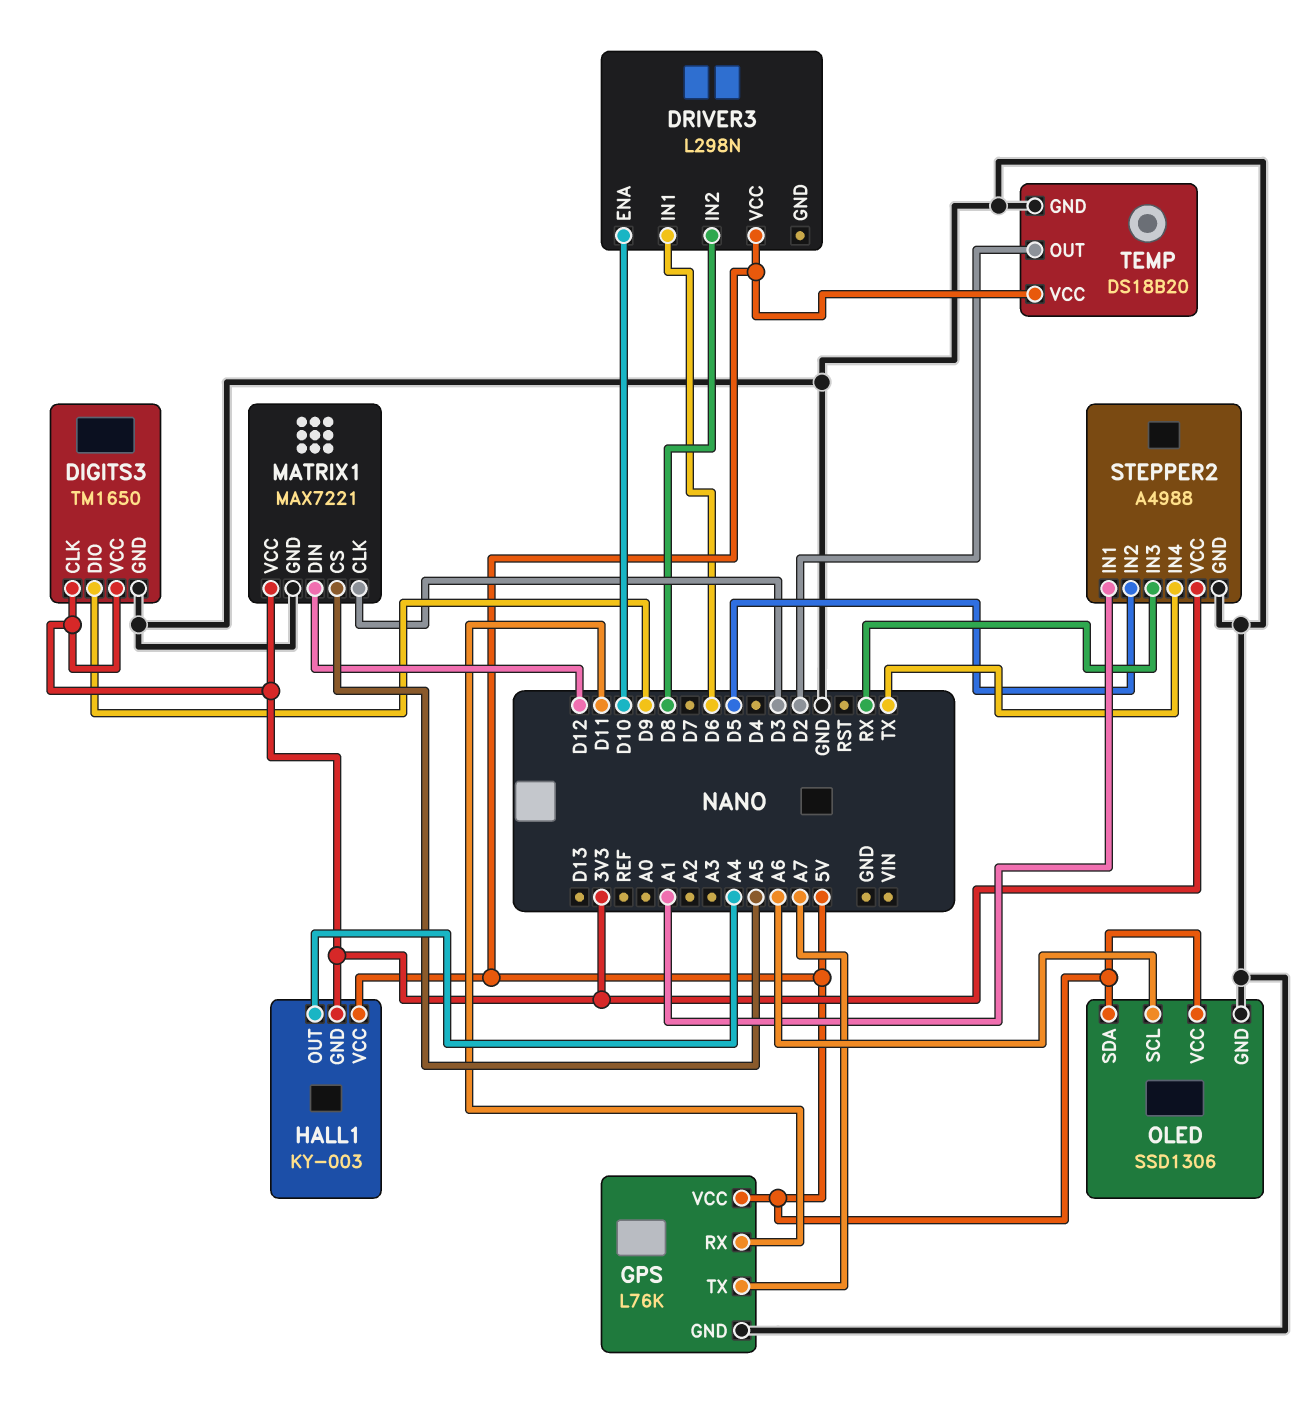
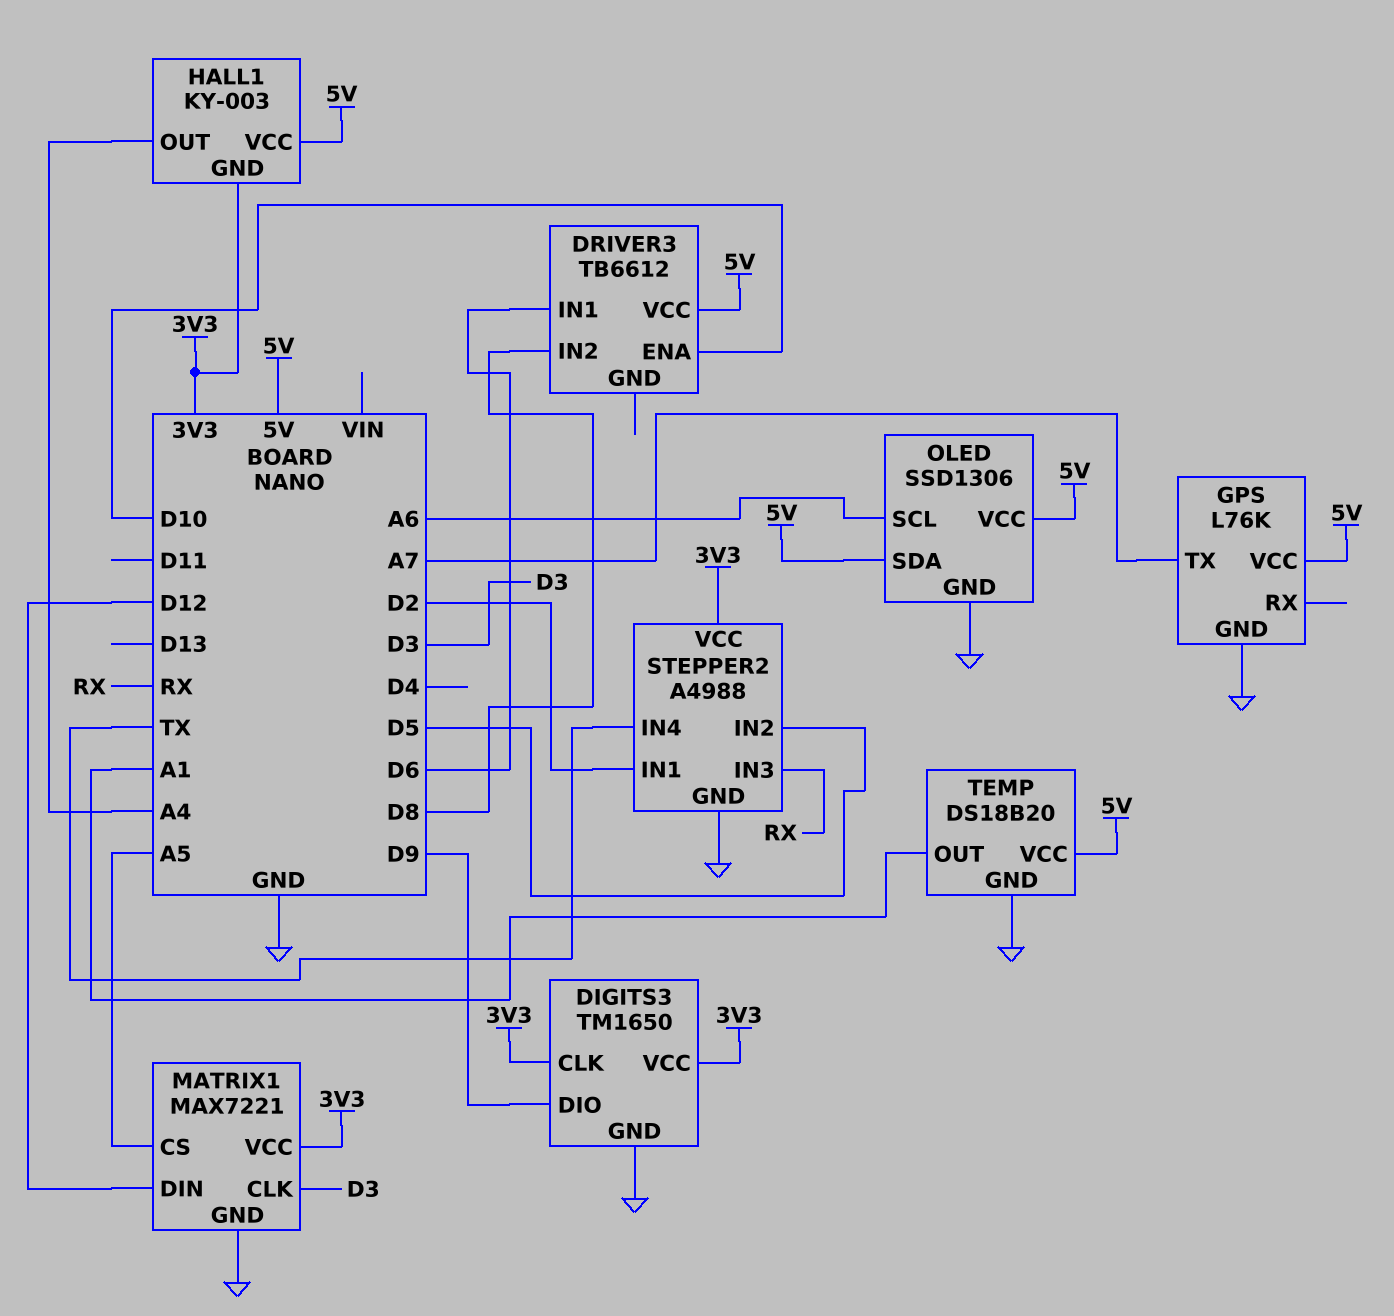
DRIVER3: L298N -> TB6612
GPS pin RX: D11 -> none
STEPPER2 pin IN1: A1 -> D2
TEMP pin OUT: D2 -> A1

